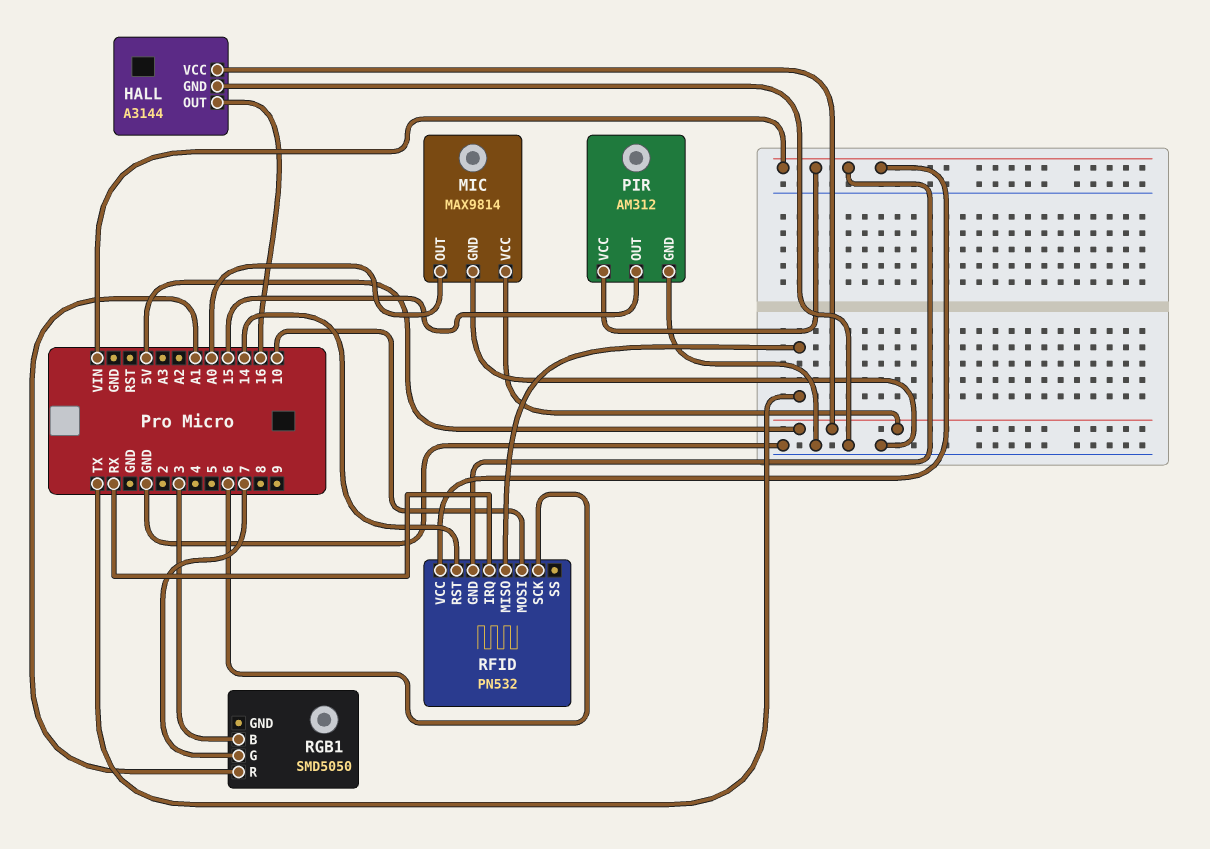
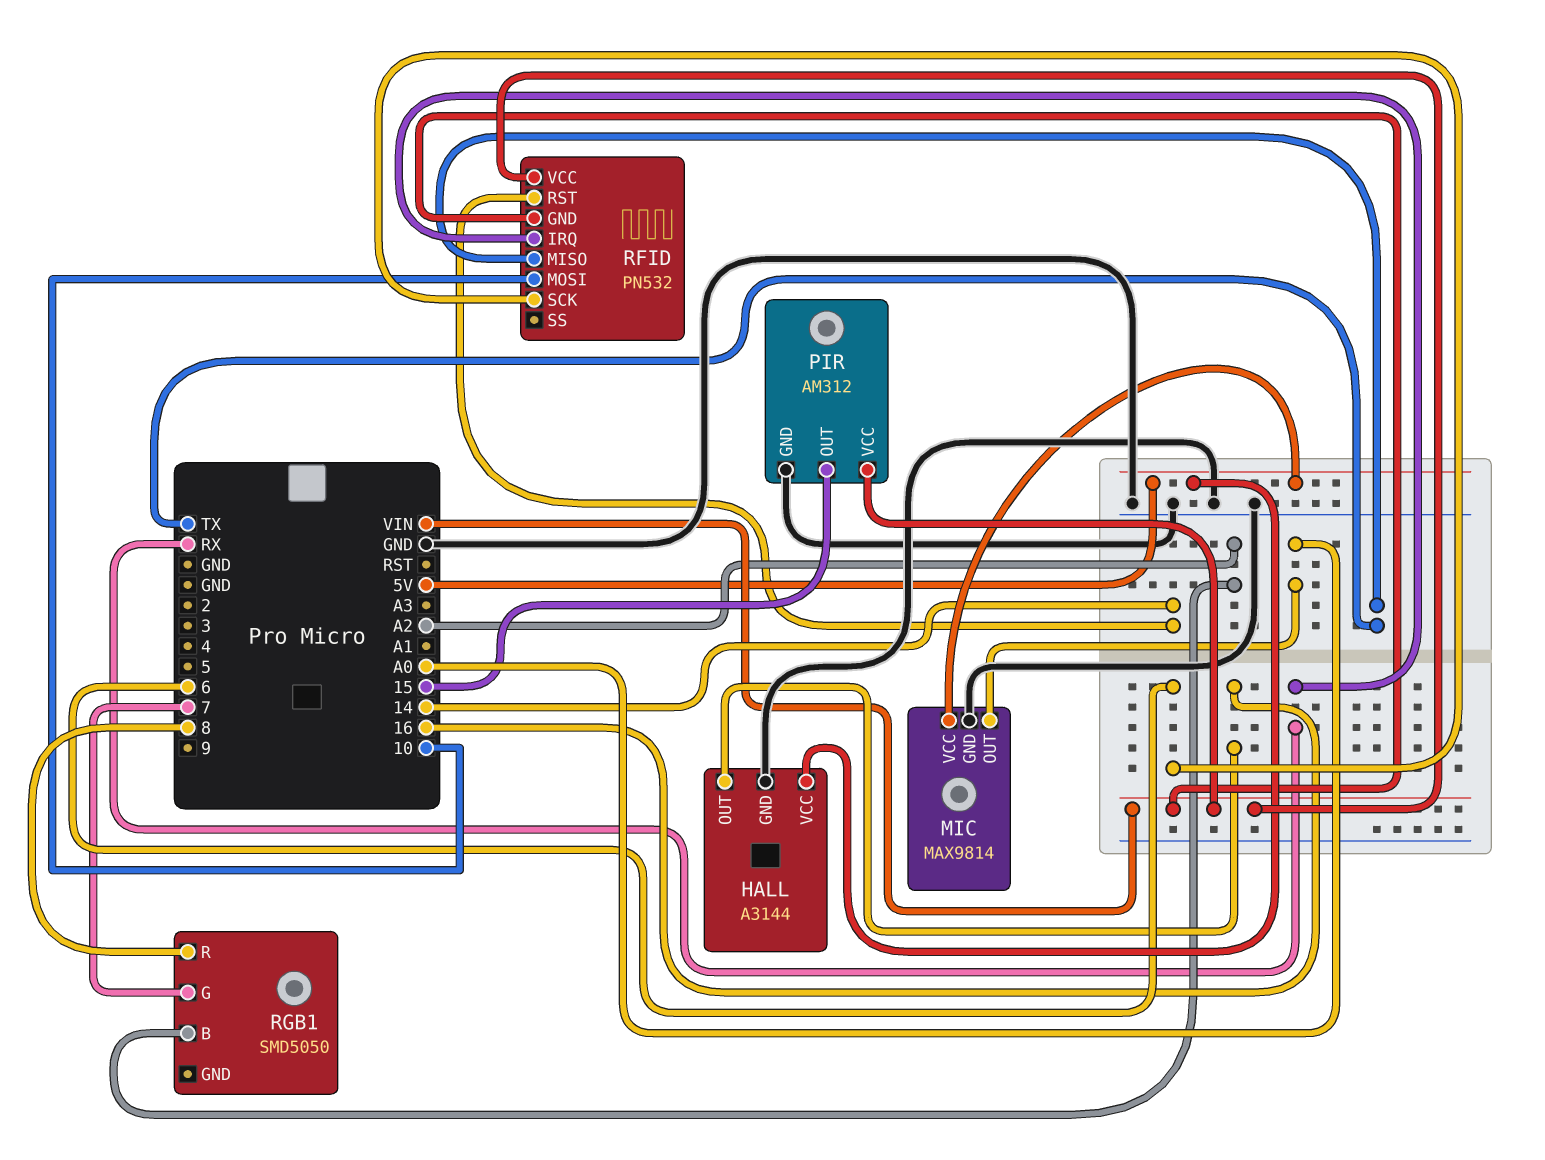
RGB1 pin B: 3 -> A2
RGB1 pin R: A1 -> 8

